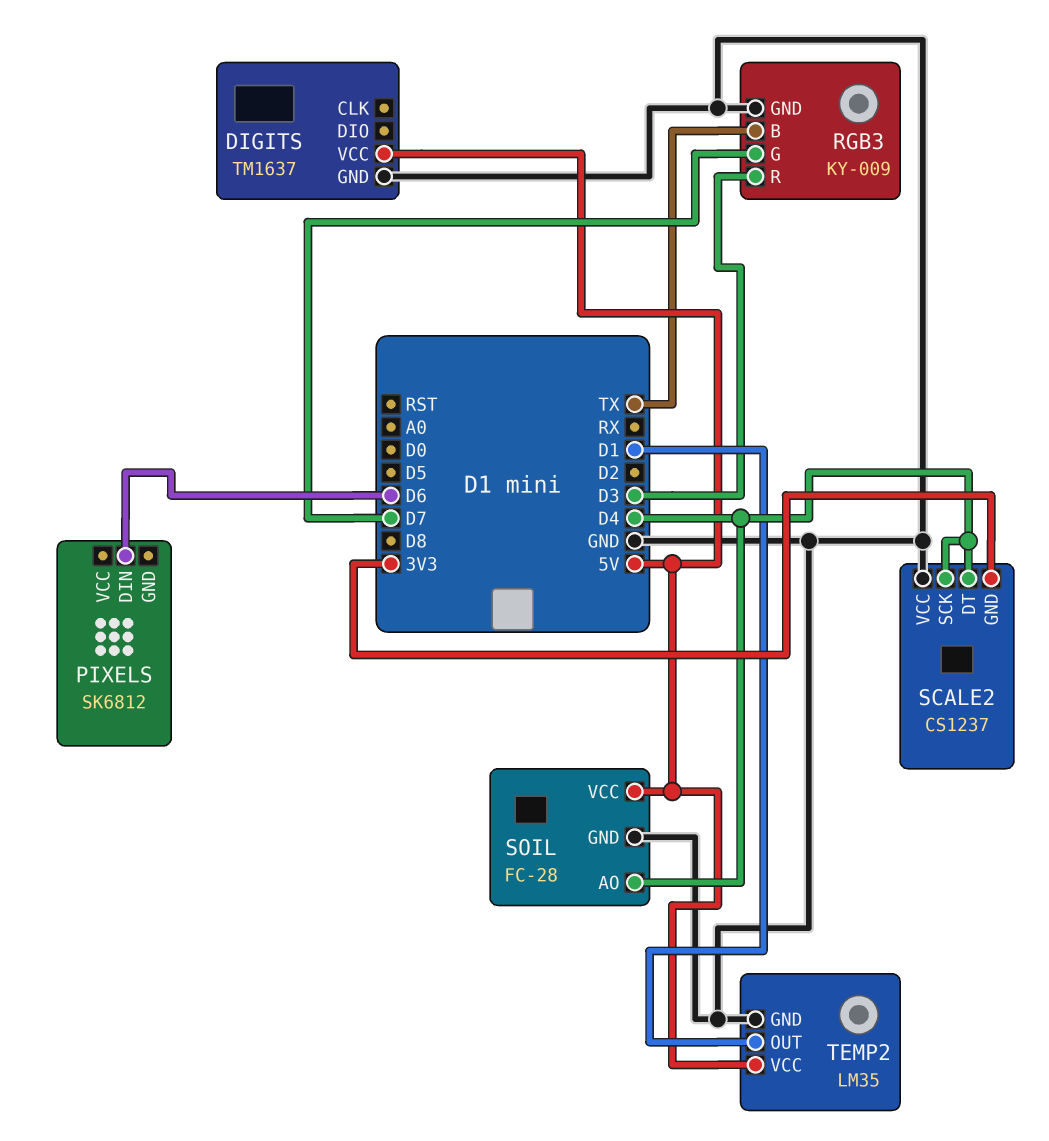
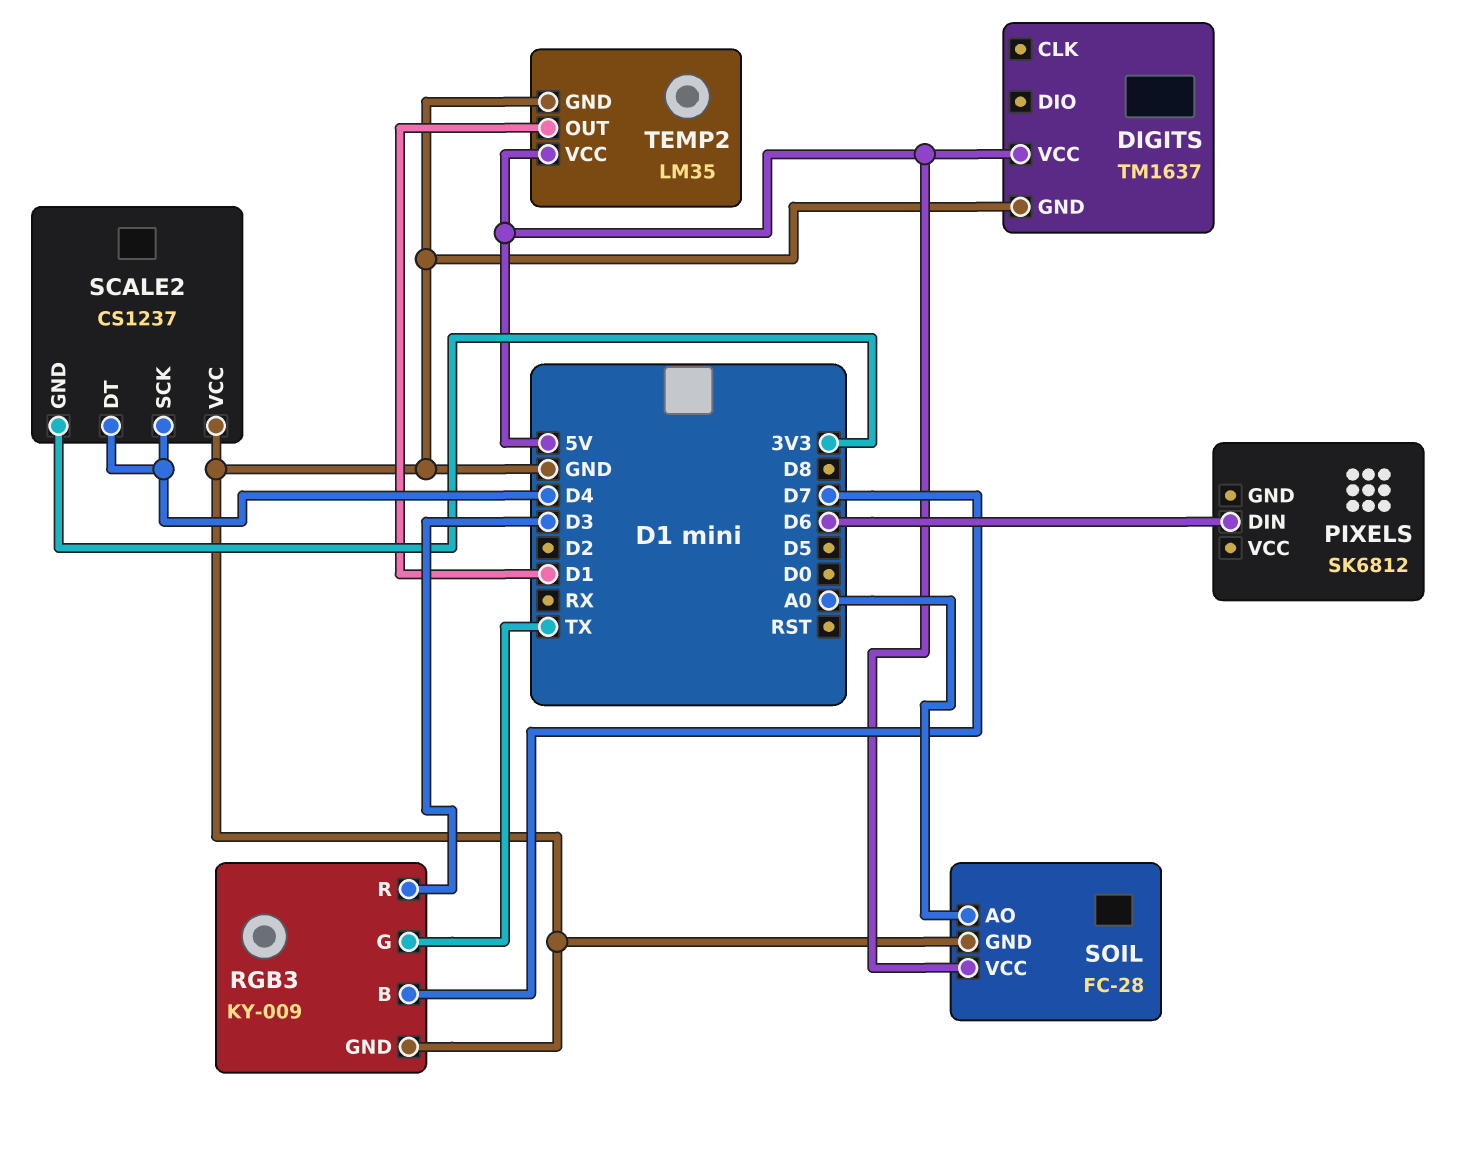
RGB3 pin B: TX -> D7
RGB3 pin G: D7 -> TX
SOIL pin AO: D4 -> A0

